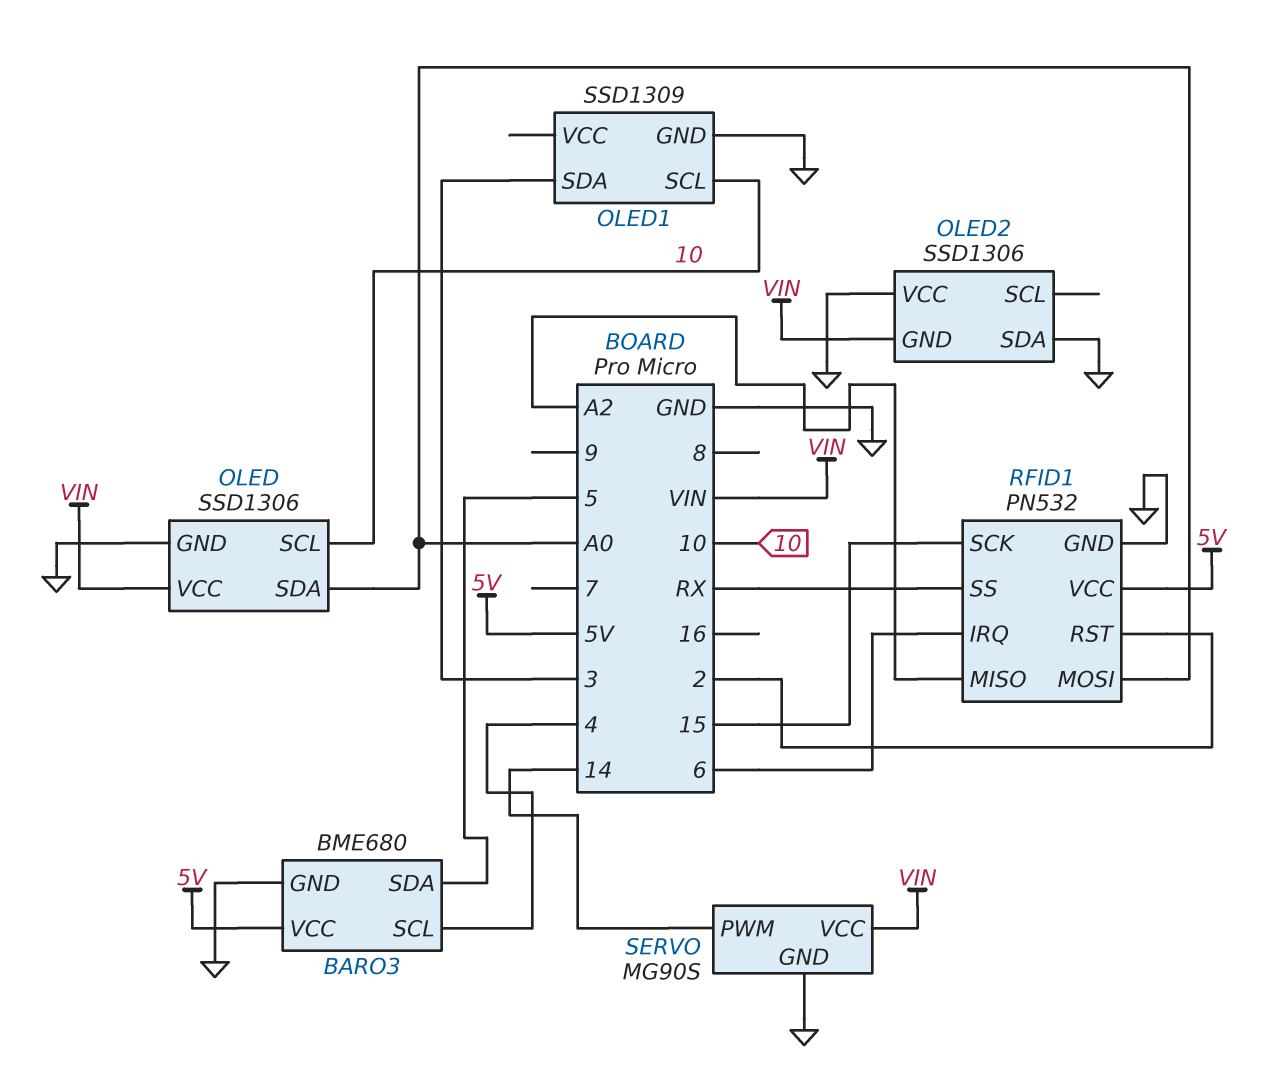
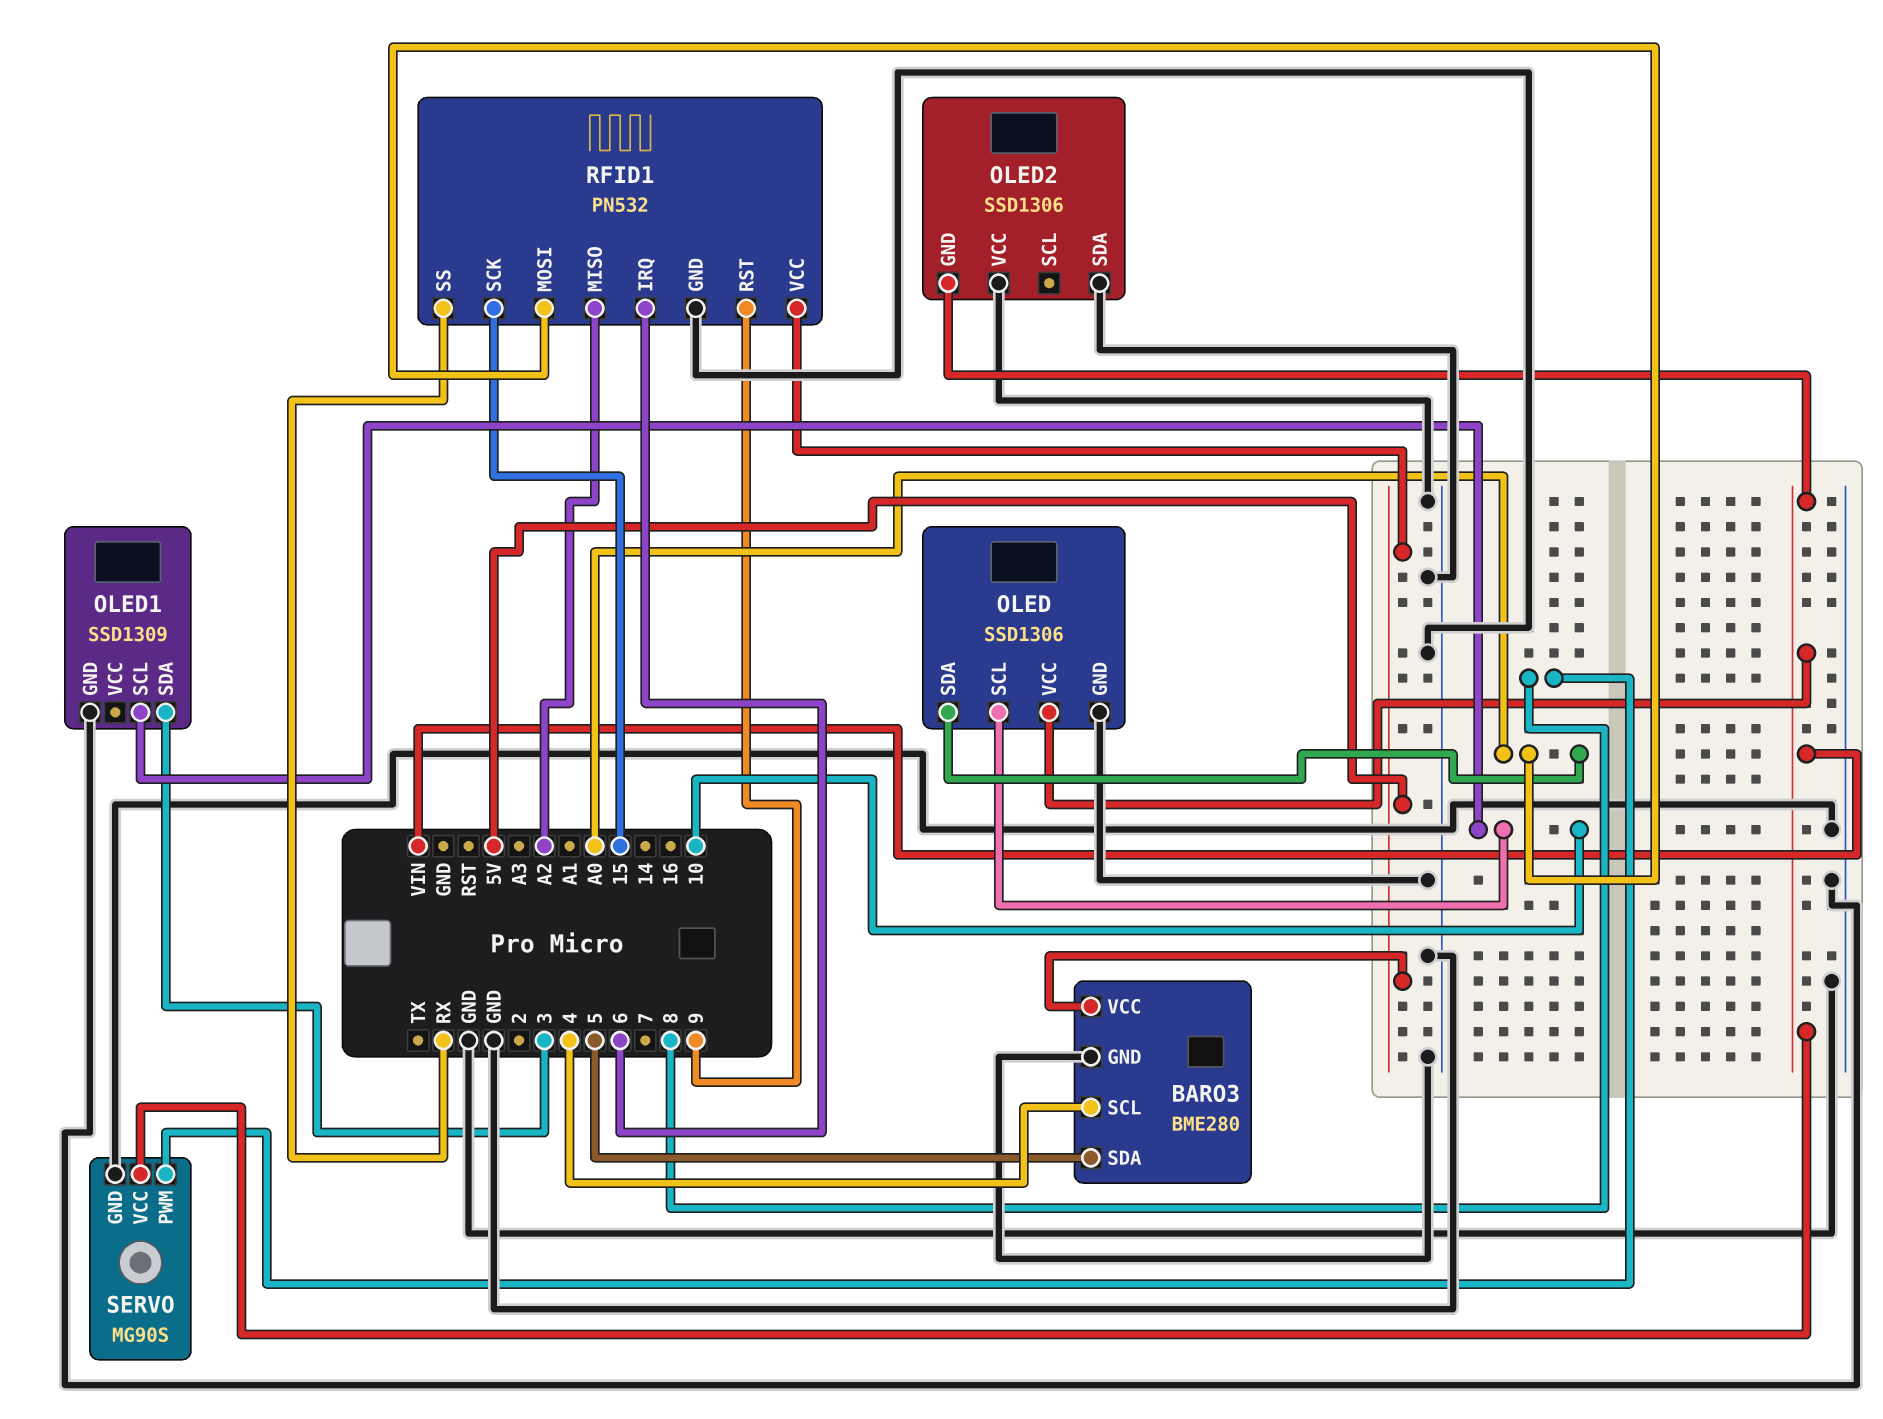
BARO3: BME680 -> BME280
RFID1 pin RST: 2 -> 9
SERVO pin PWM: 14 -> 8

